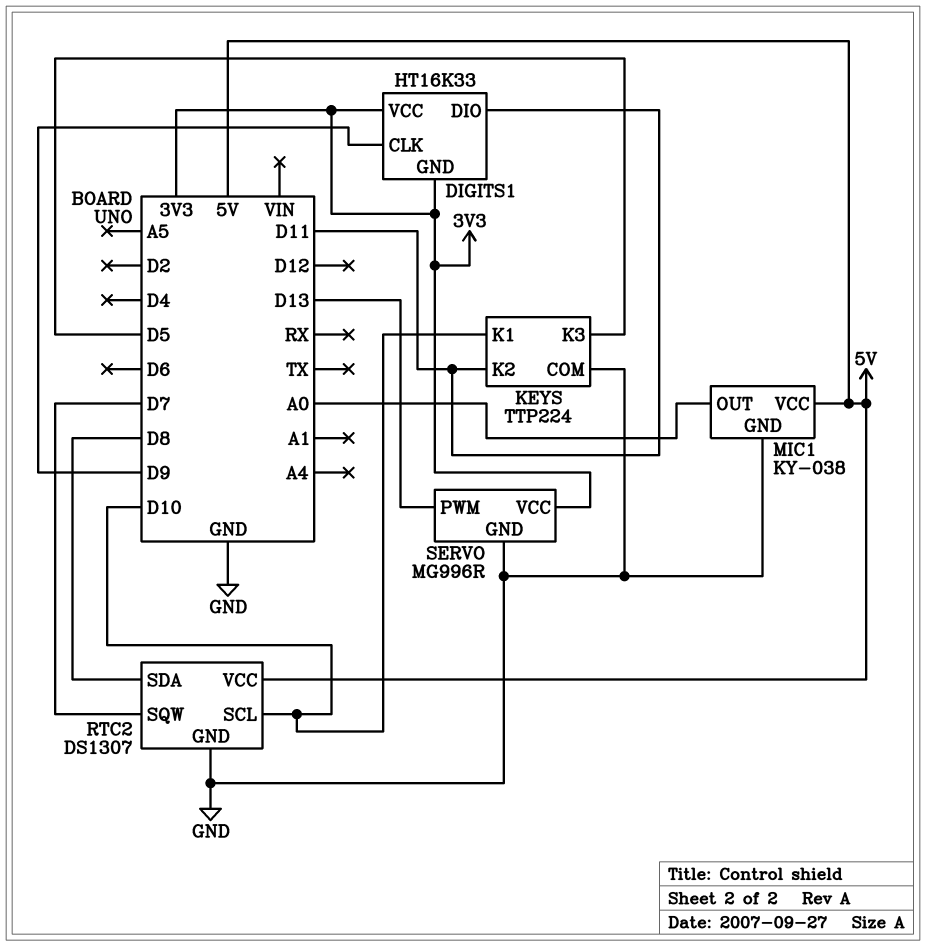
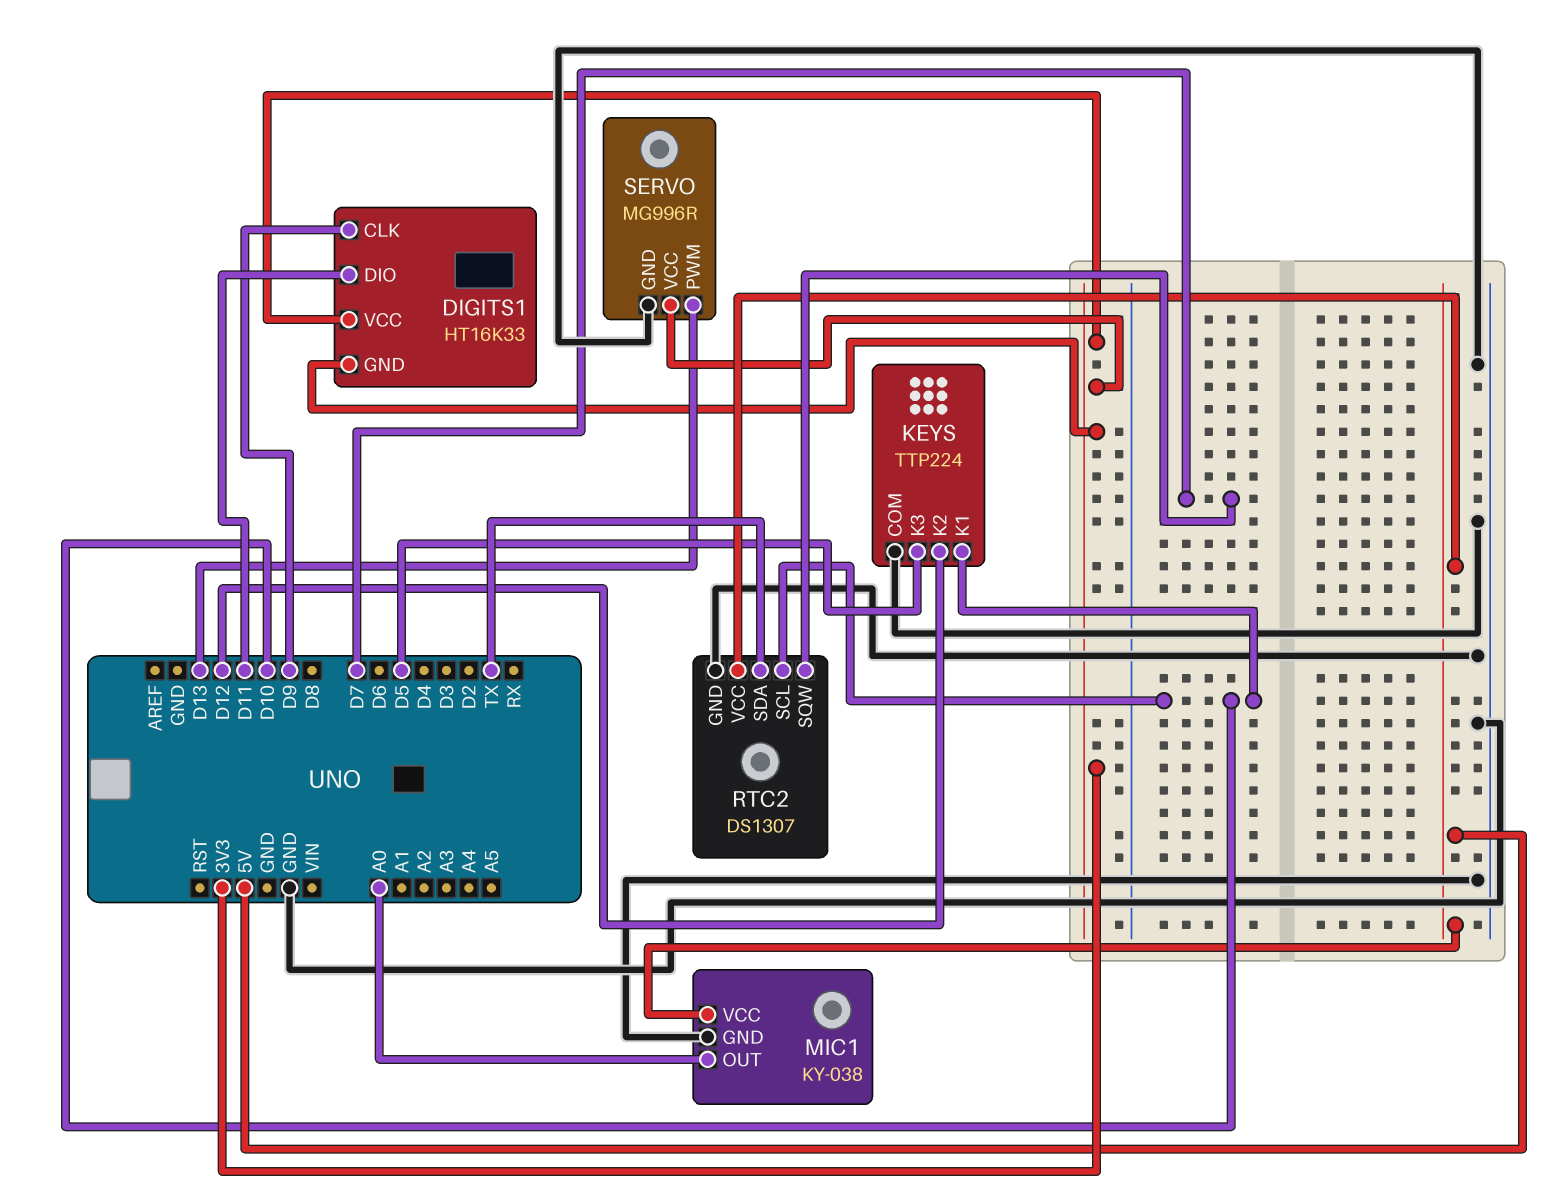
KEYS pin K2: D11 -> D12
RTC2 pin SDA: D8 -> TX

